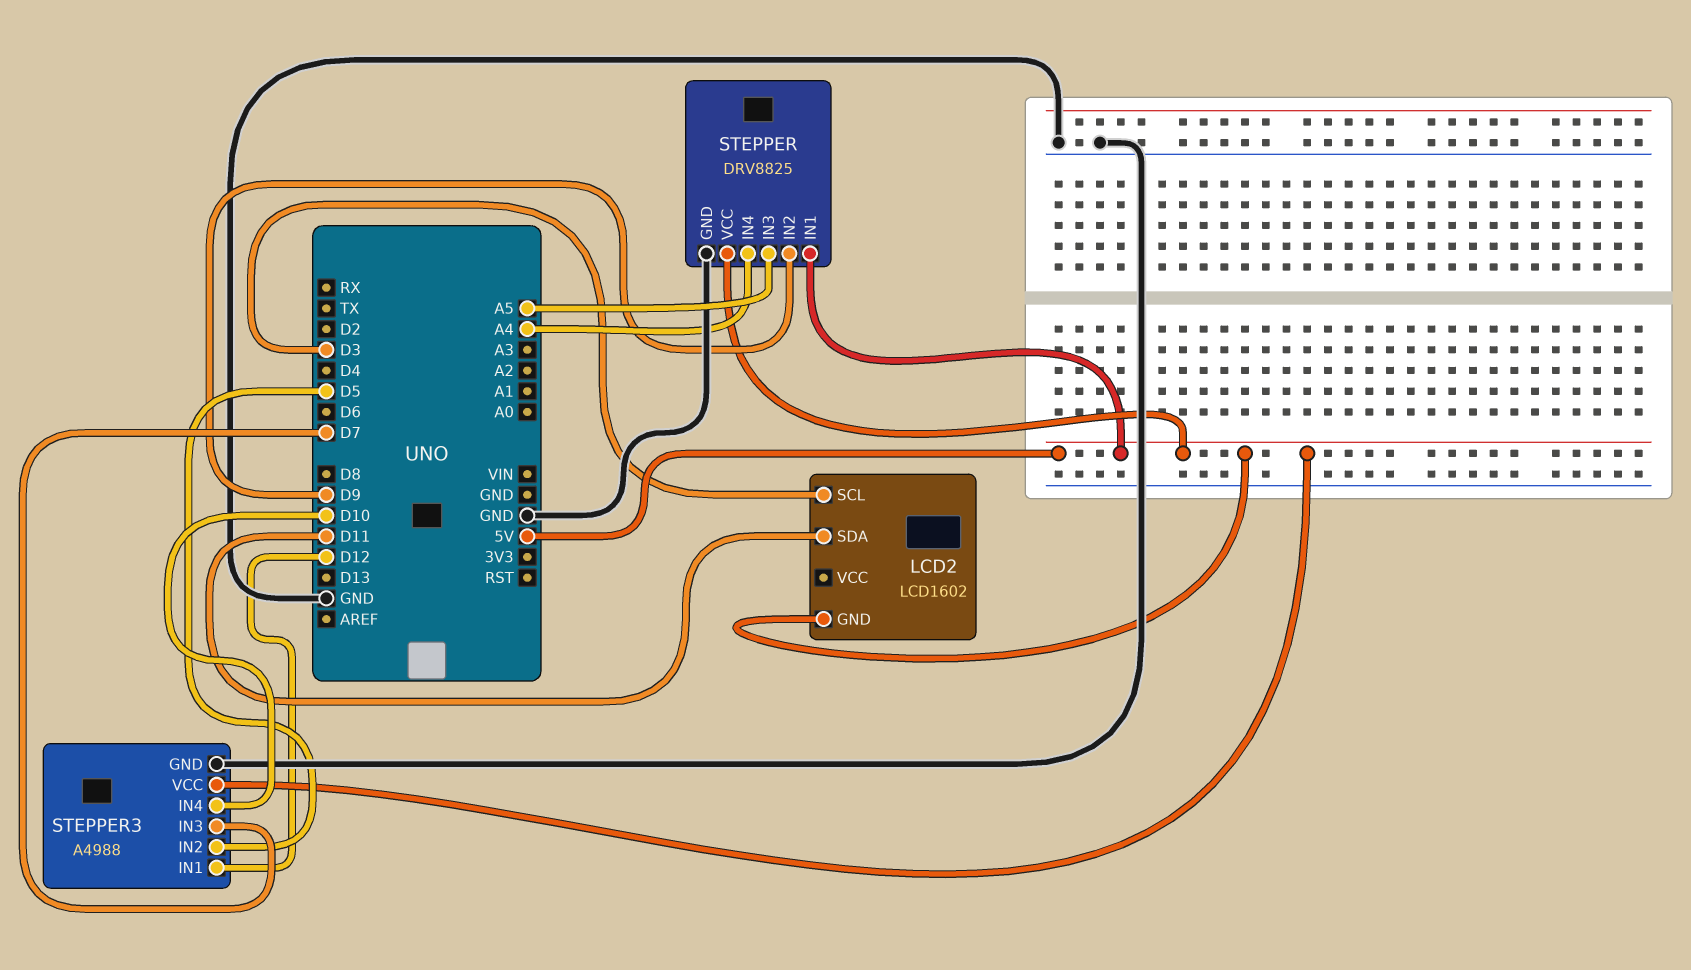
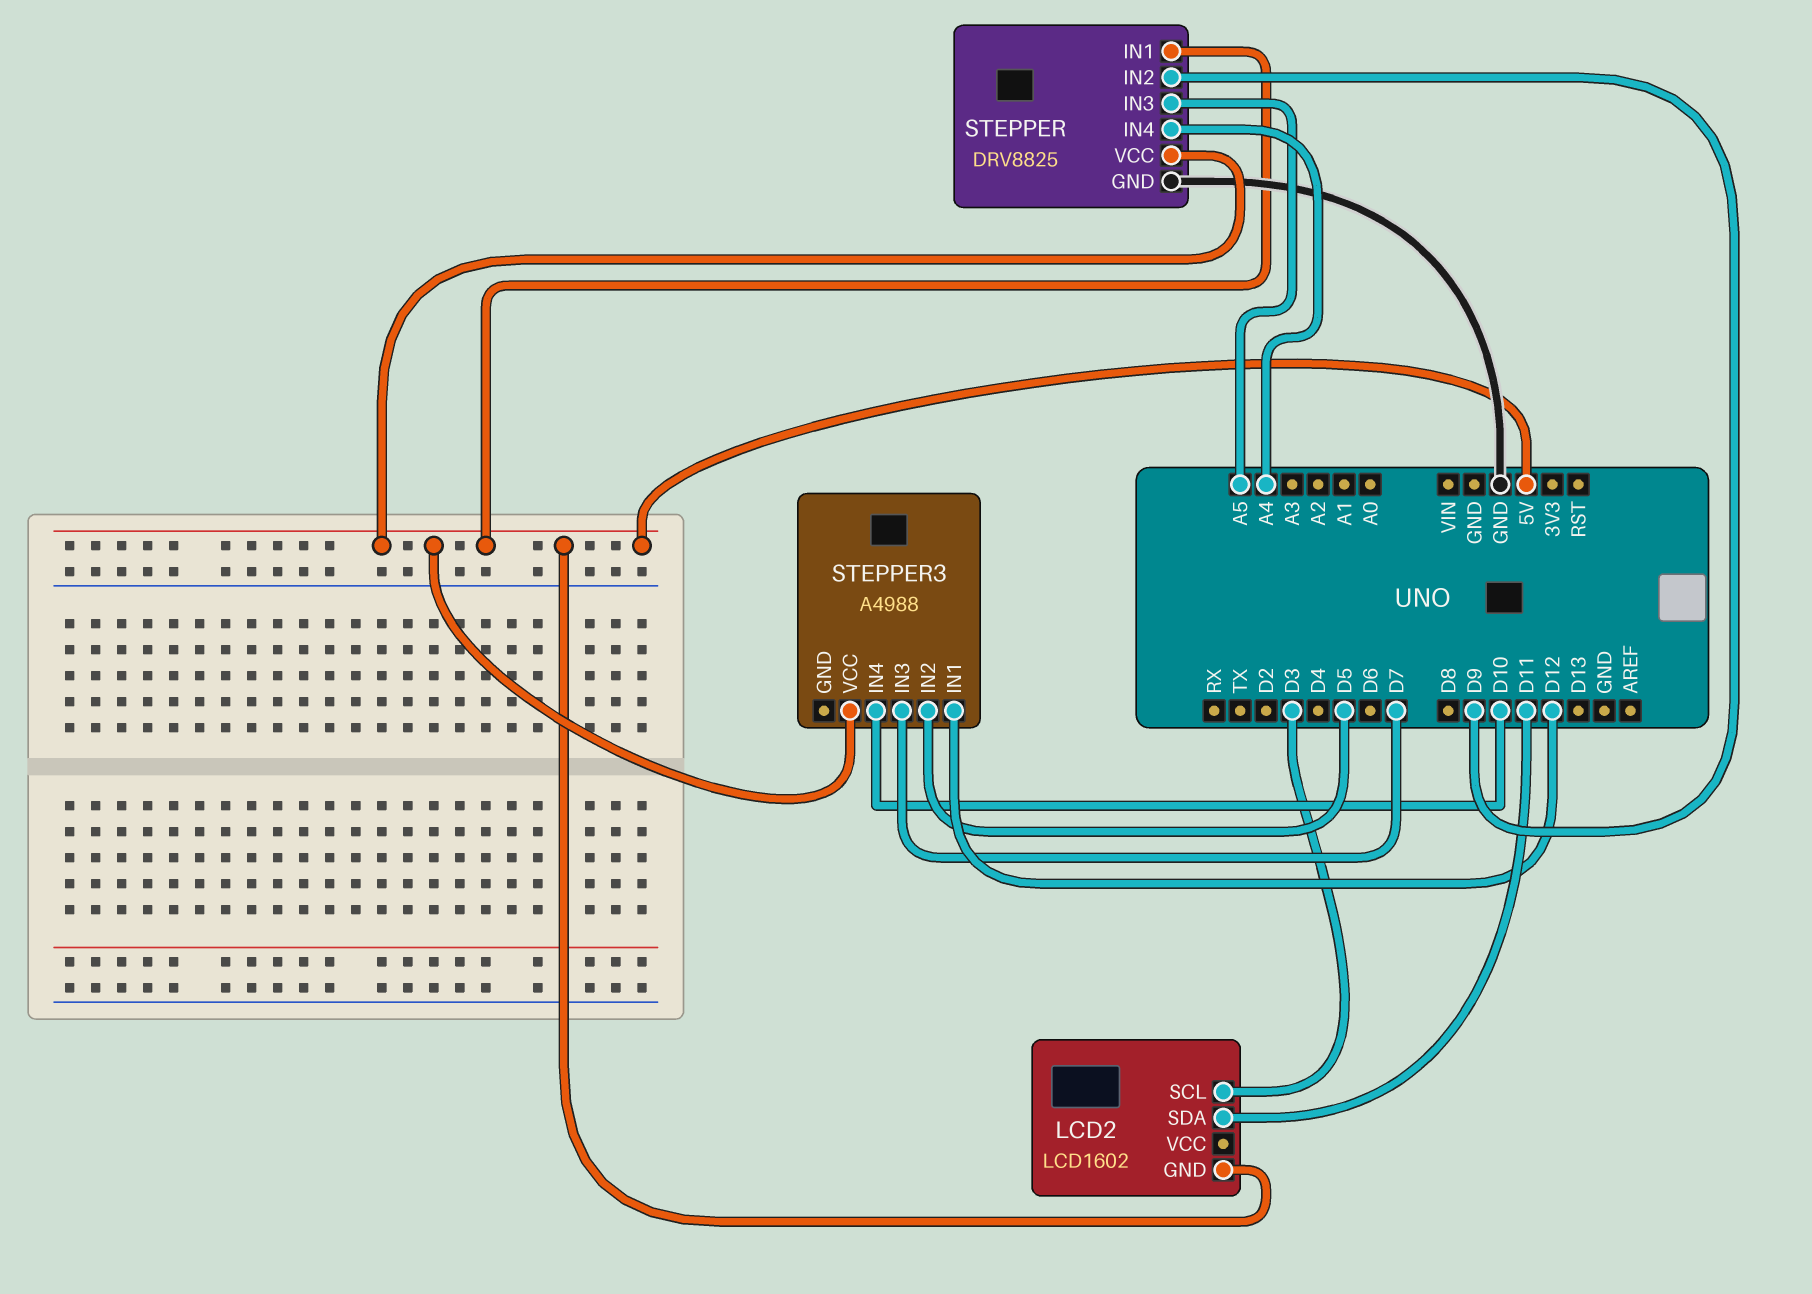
STEPPER3 pin GND: GND -> none

